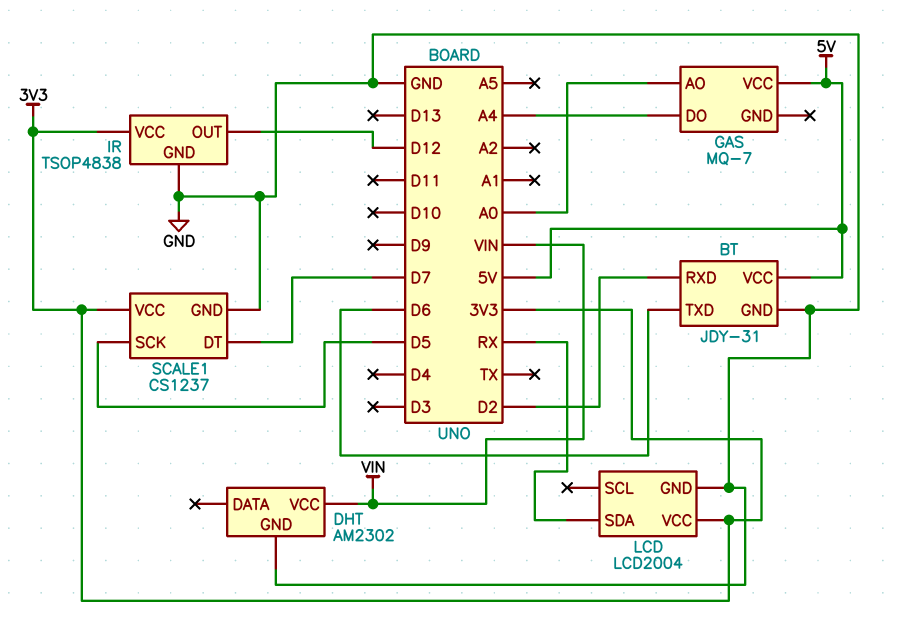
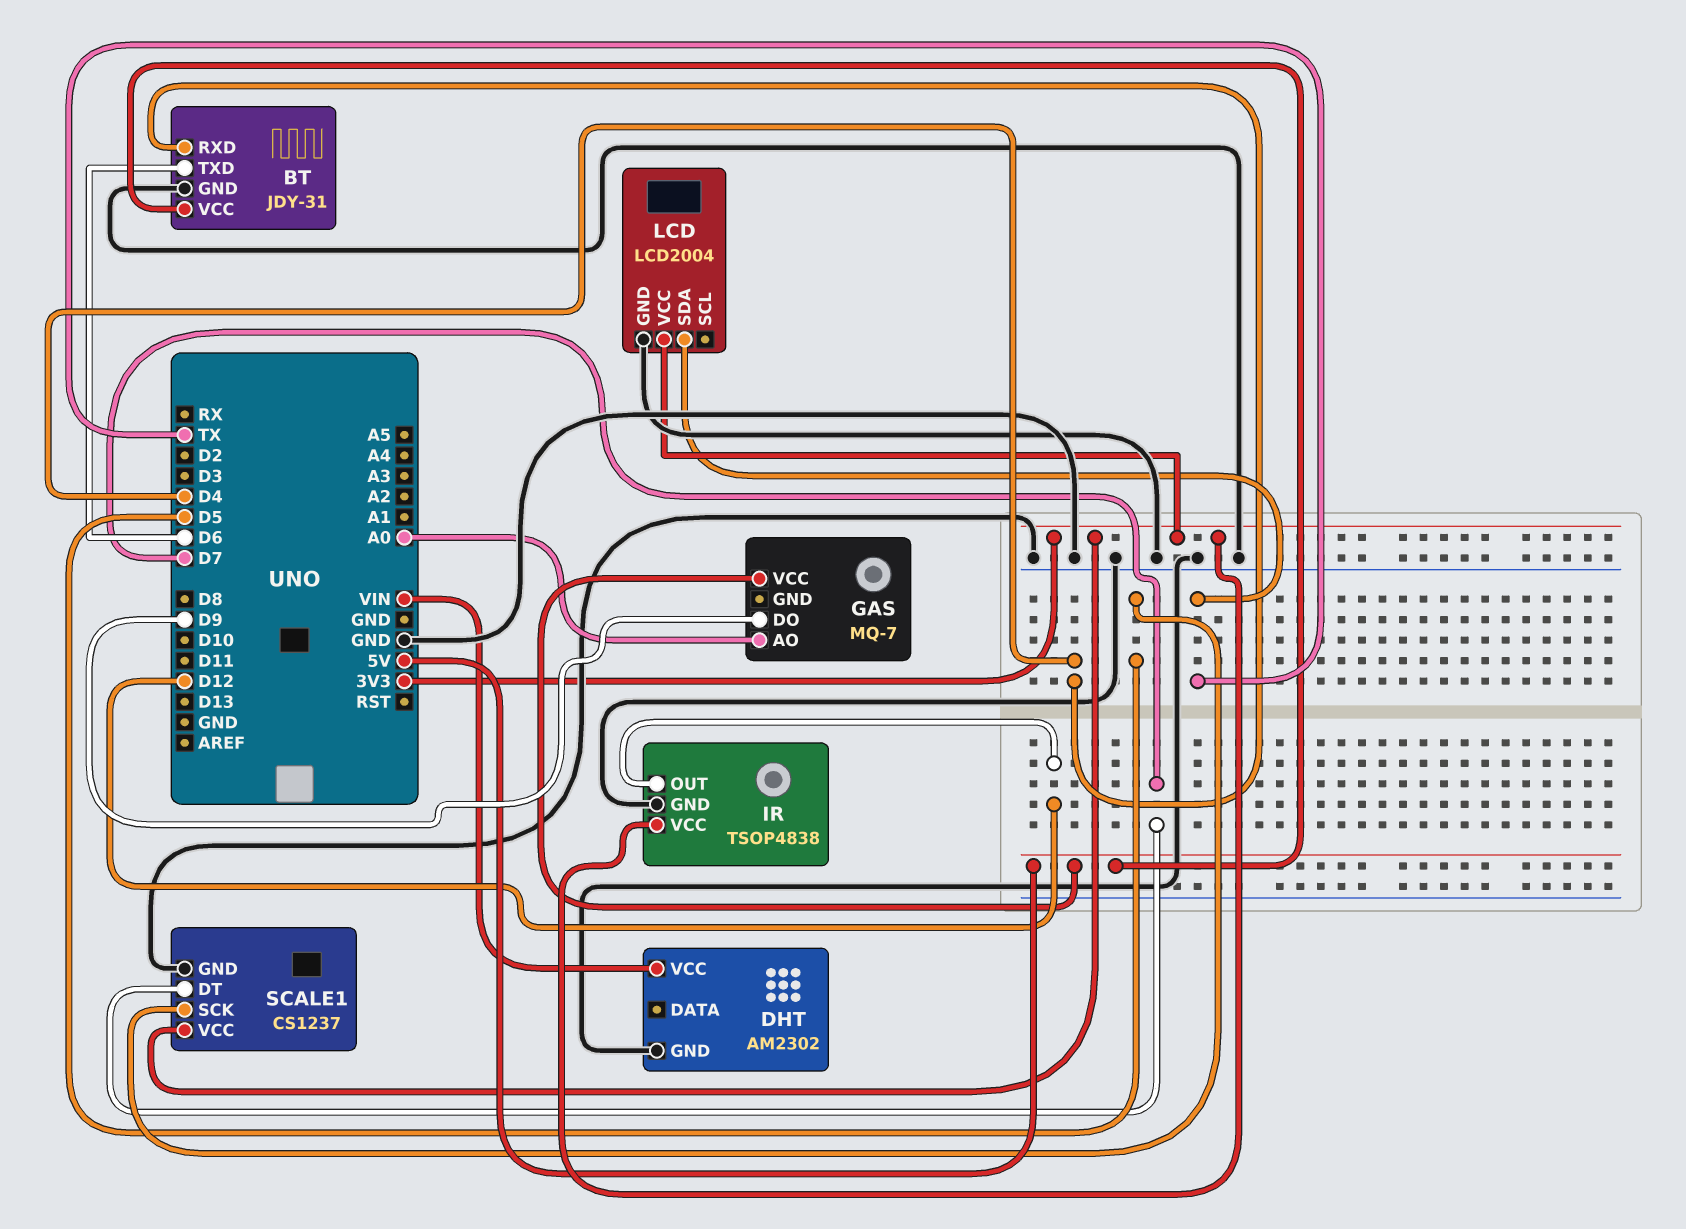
BT pin RXD: D2 -> D4
GAS pin DO: A4 -> D9
LCD pin SDA: RX -> TX

